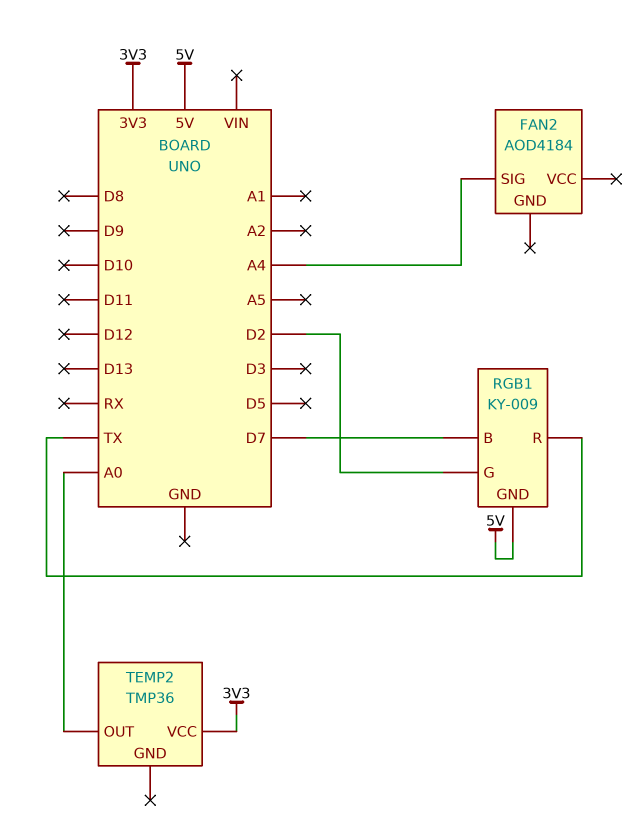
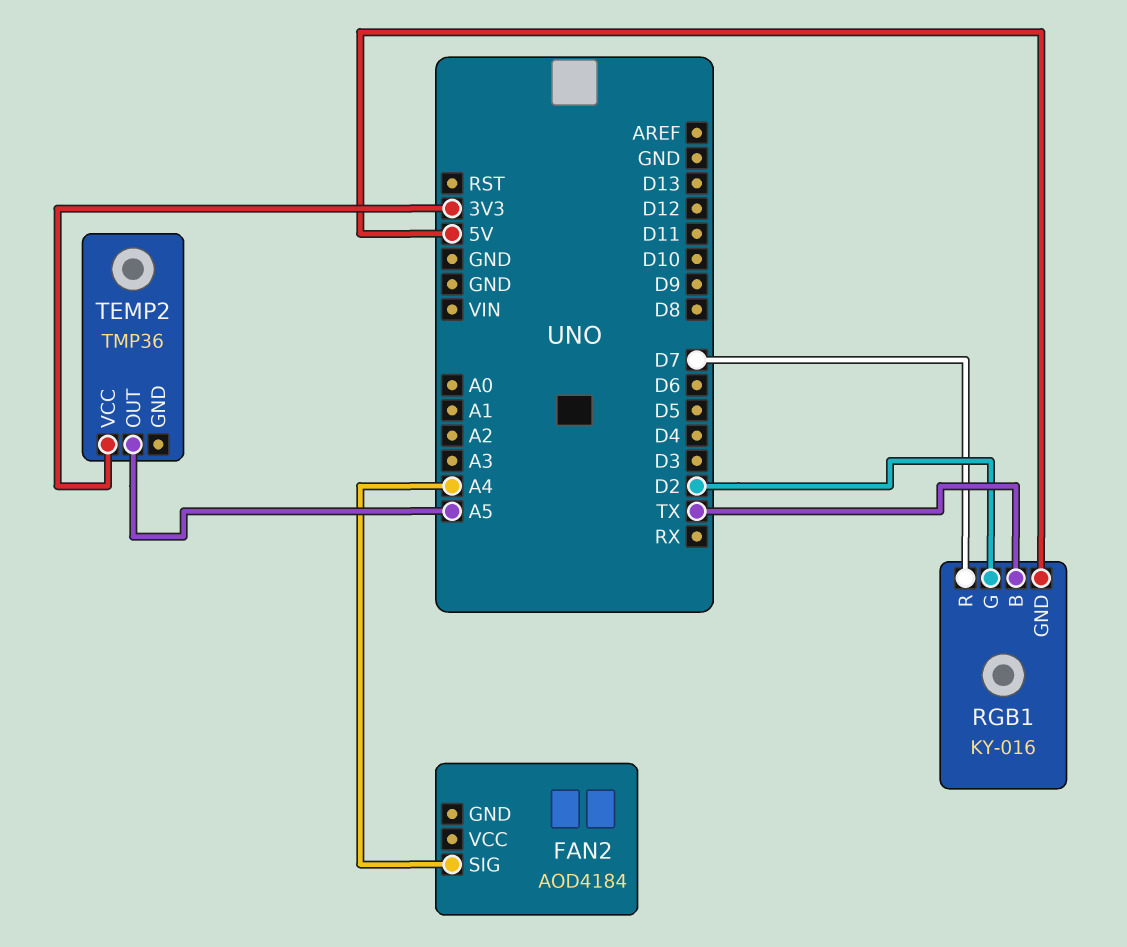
RGB1: KY-009 -> KY-016
RGB1 pin B: D7 -> TX
RGB1 pin R: TX -> D7
TEMP2 pin OUT: A0 -> A5

